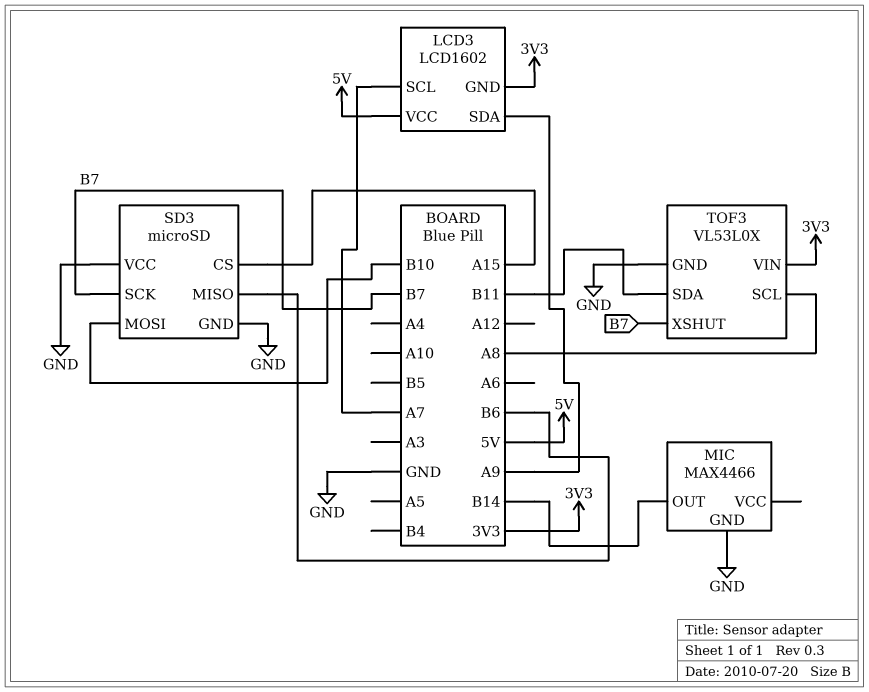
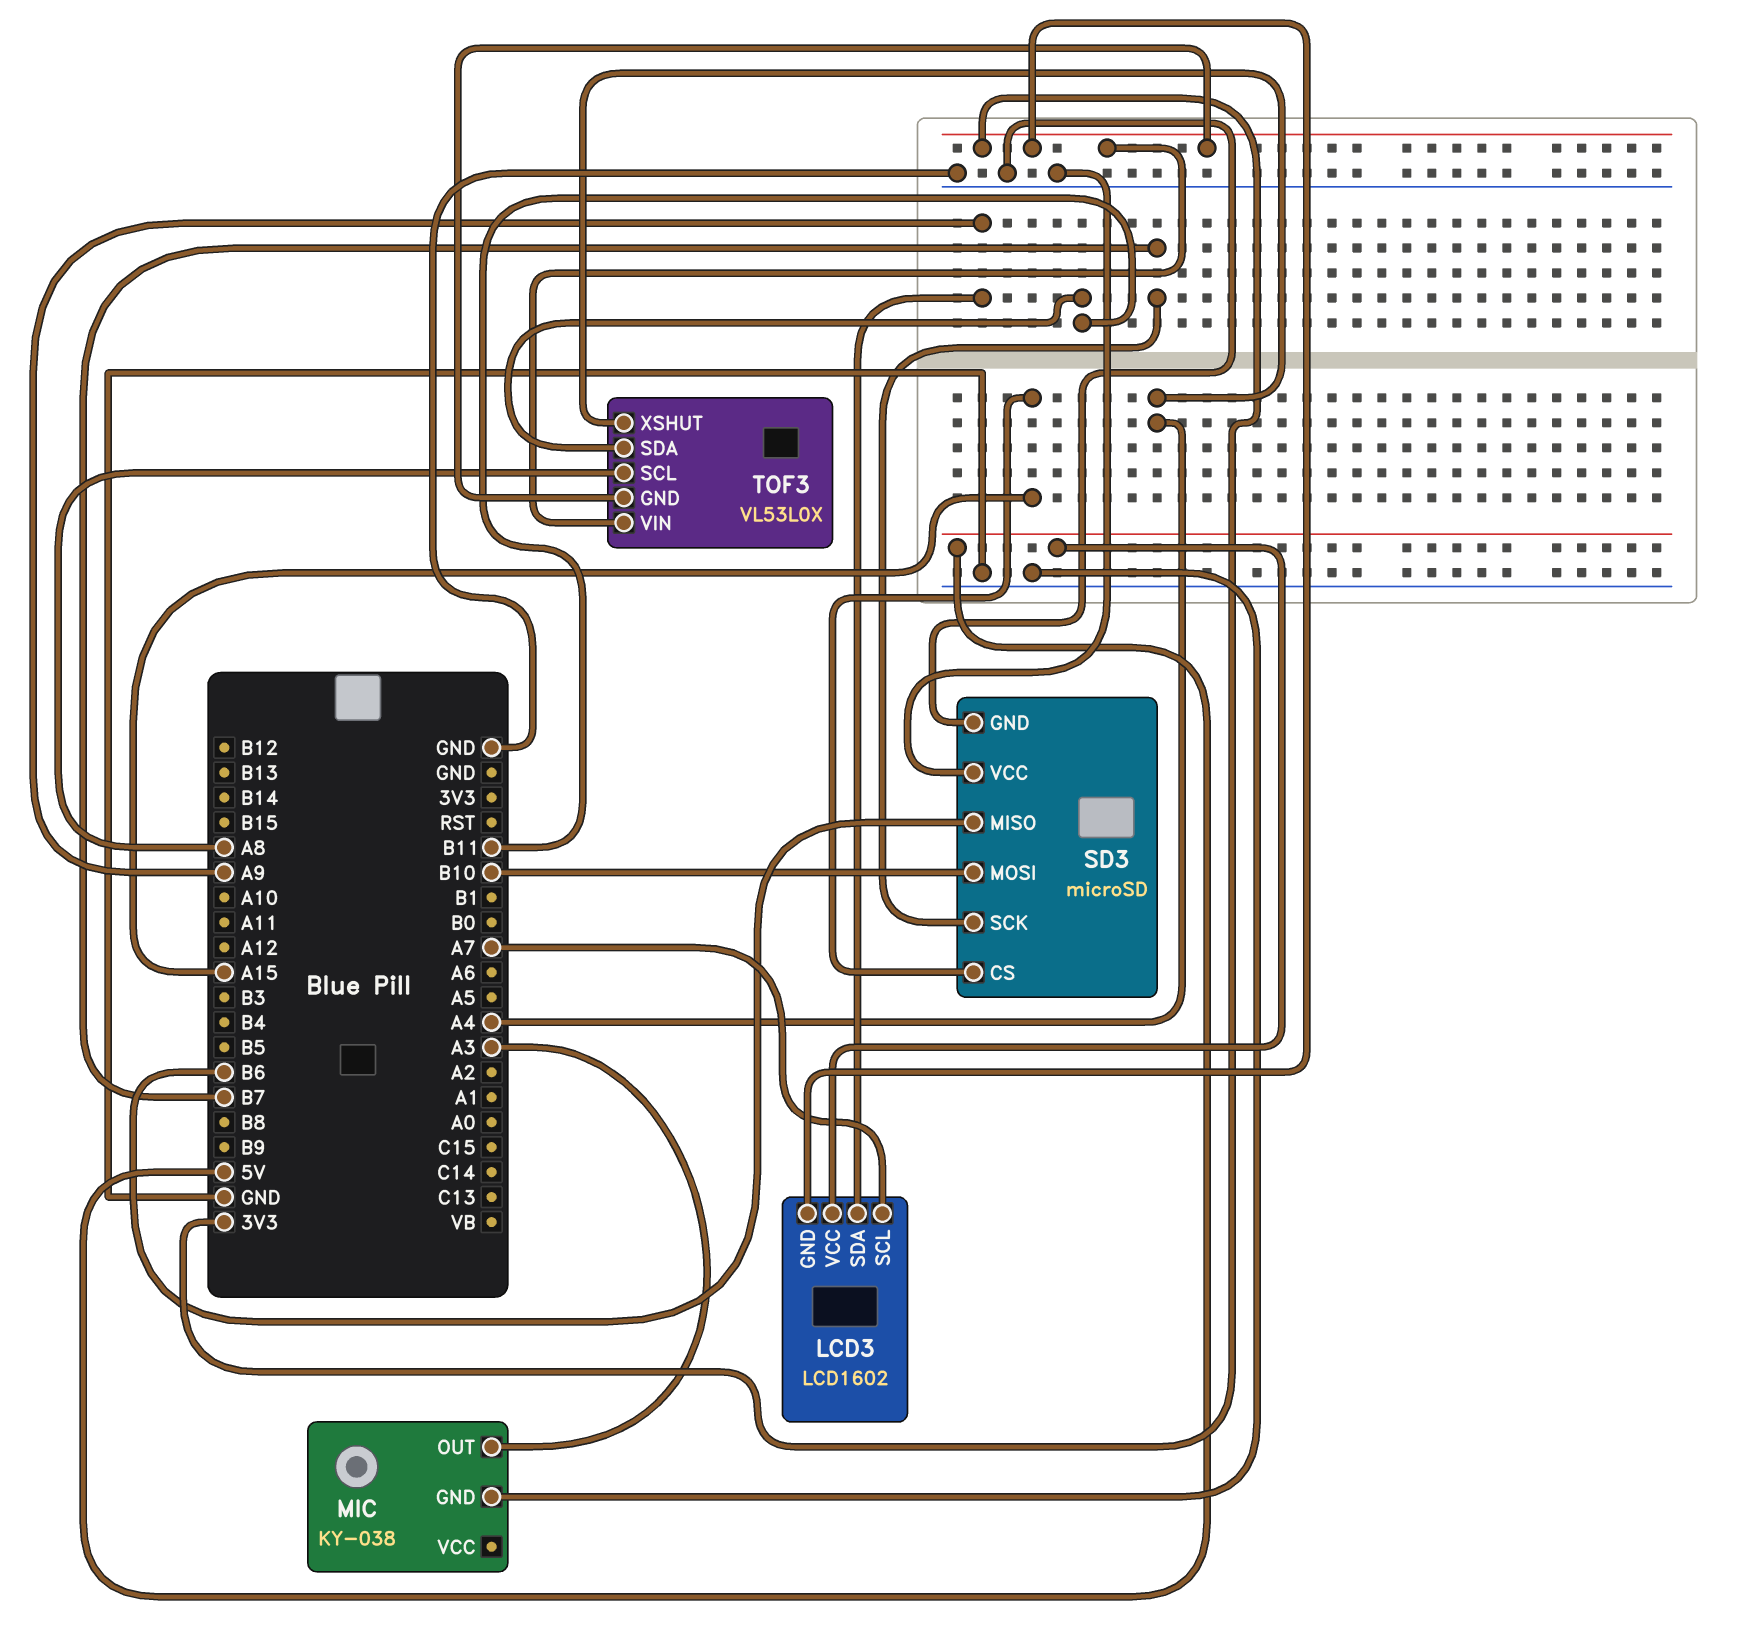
MIC: MAX4466 -> KY-038
MIC pin OUT: B14 -> A3
TOF3 pin GND: GND -> 3V3
TOF3 pin XSHUT: B7 -> A4

